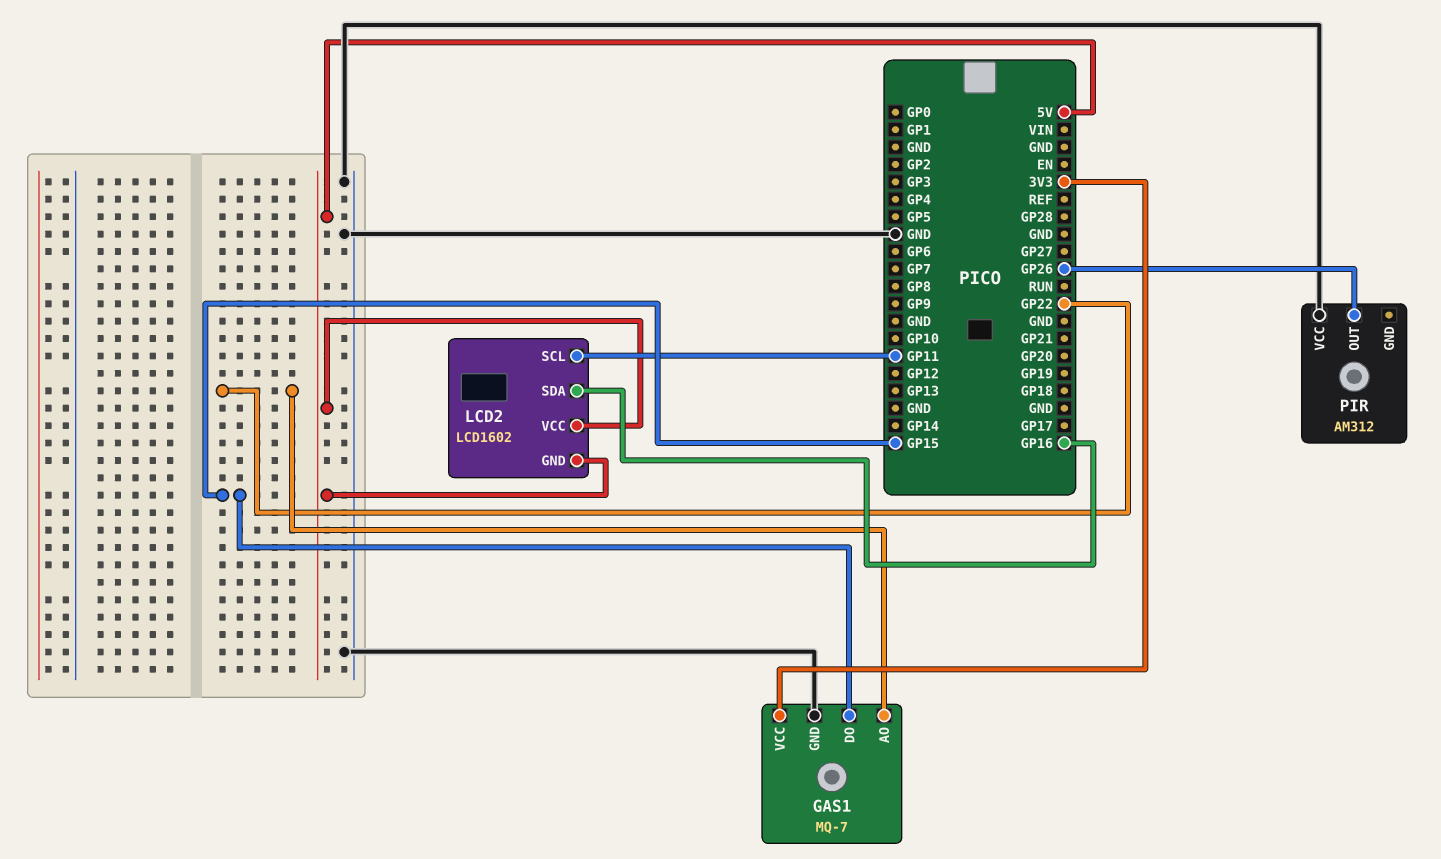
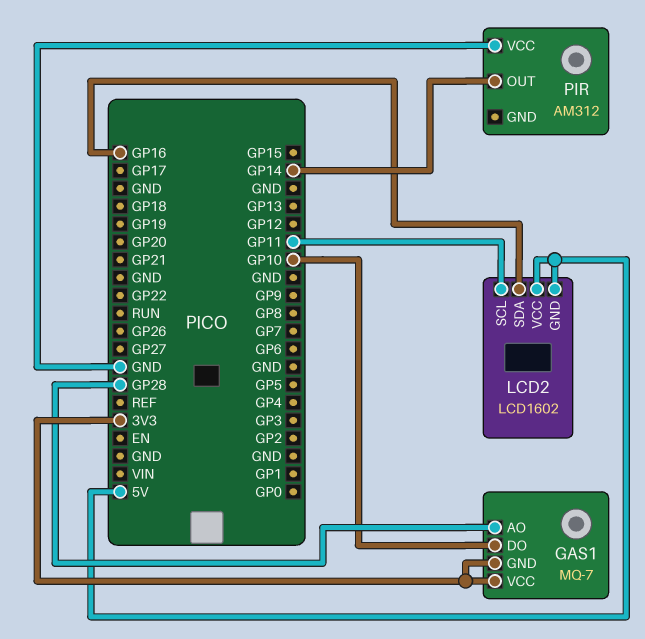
GAS1 pin AO: GP22 -> GP28
GAS1 pin DO: GP15 -> GP10
GAS1 pin GND: GND -> 3V3
PIR pin OUT: GP26 -> GP14

